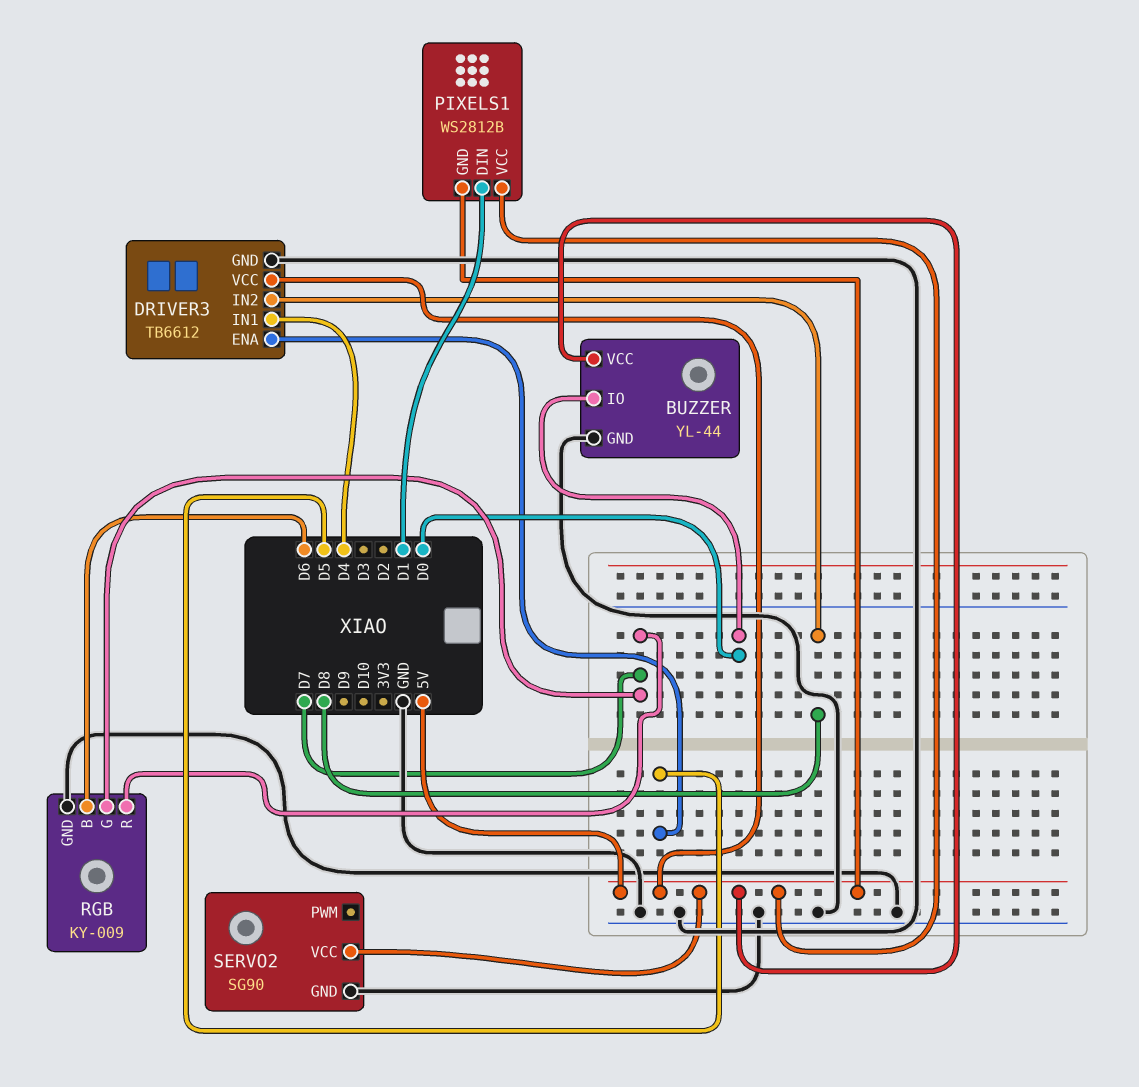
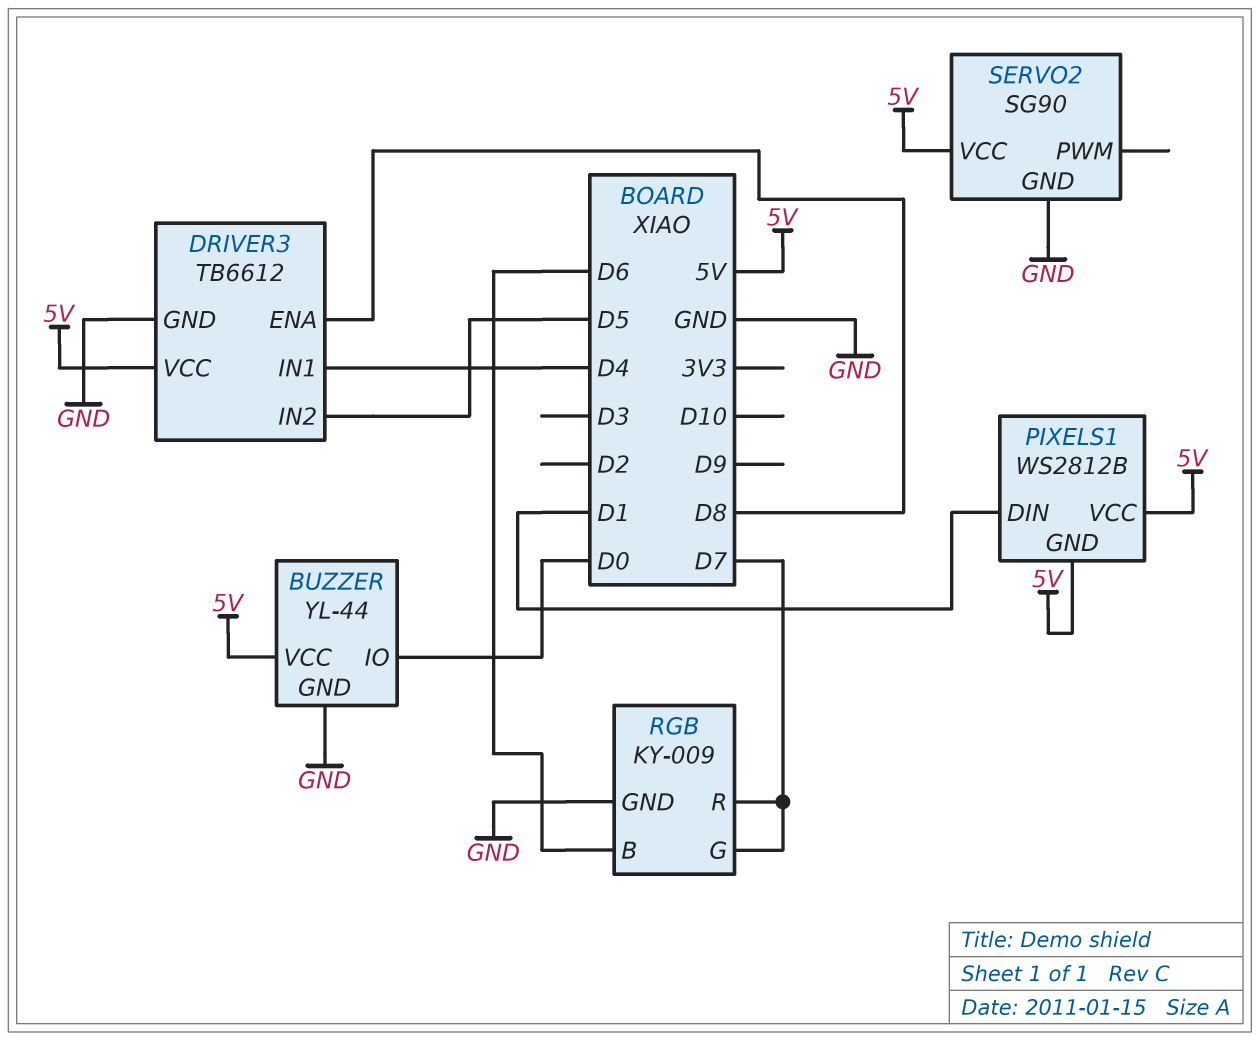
DRIVER3 pin ENA: D5 -> D8
DRIVER3 pin IN2: D8 -> D5

